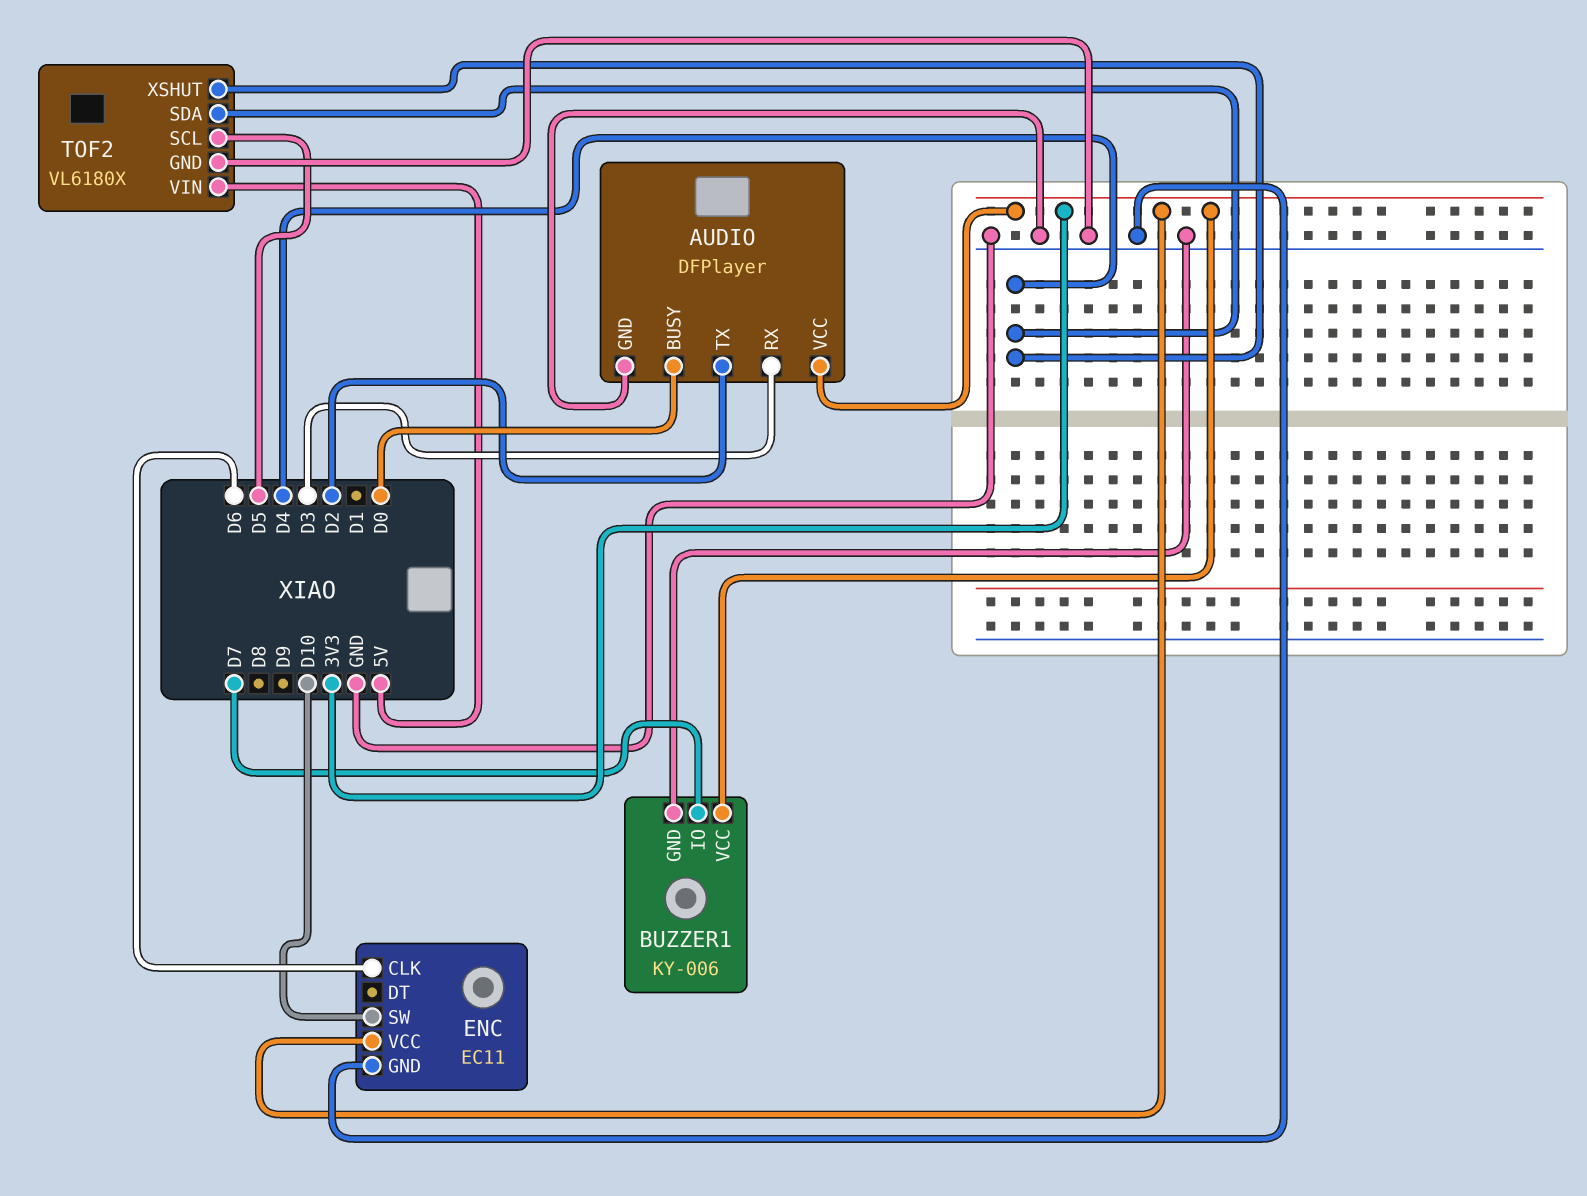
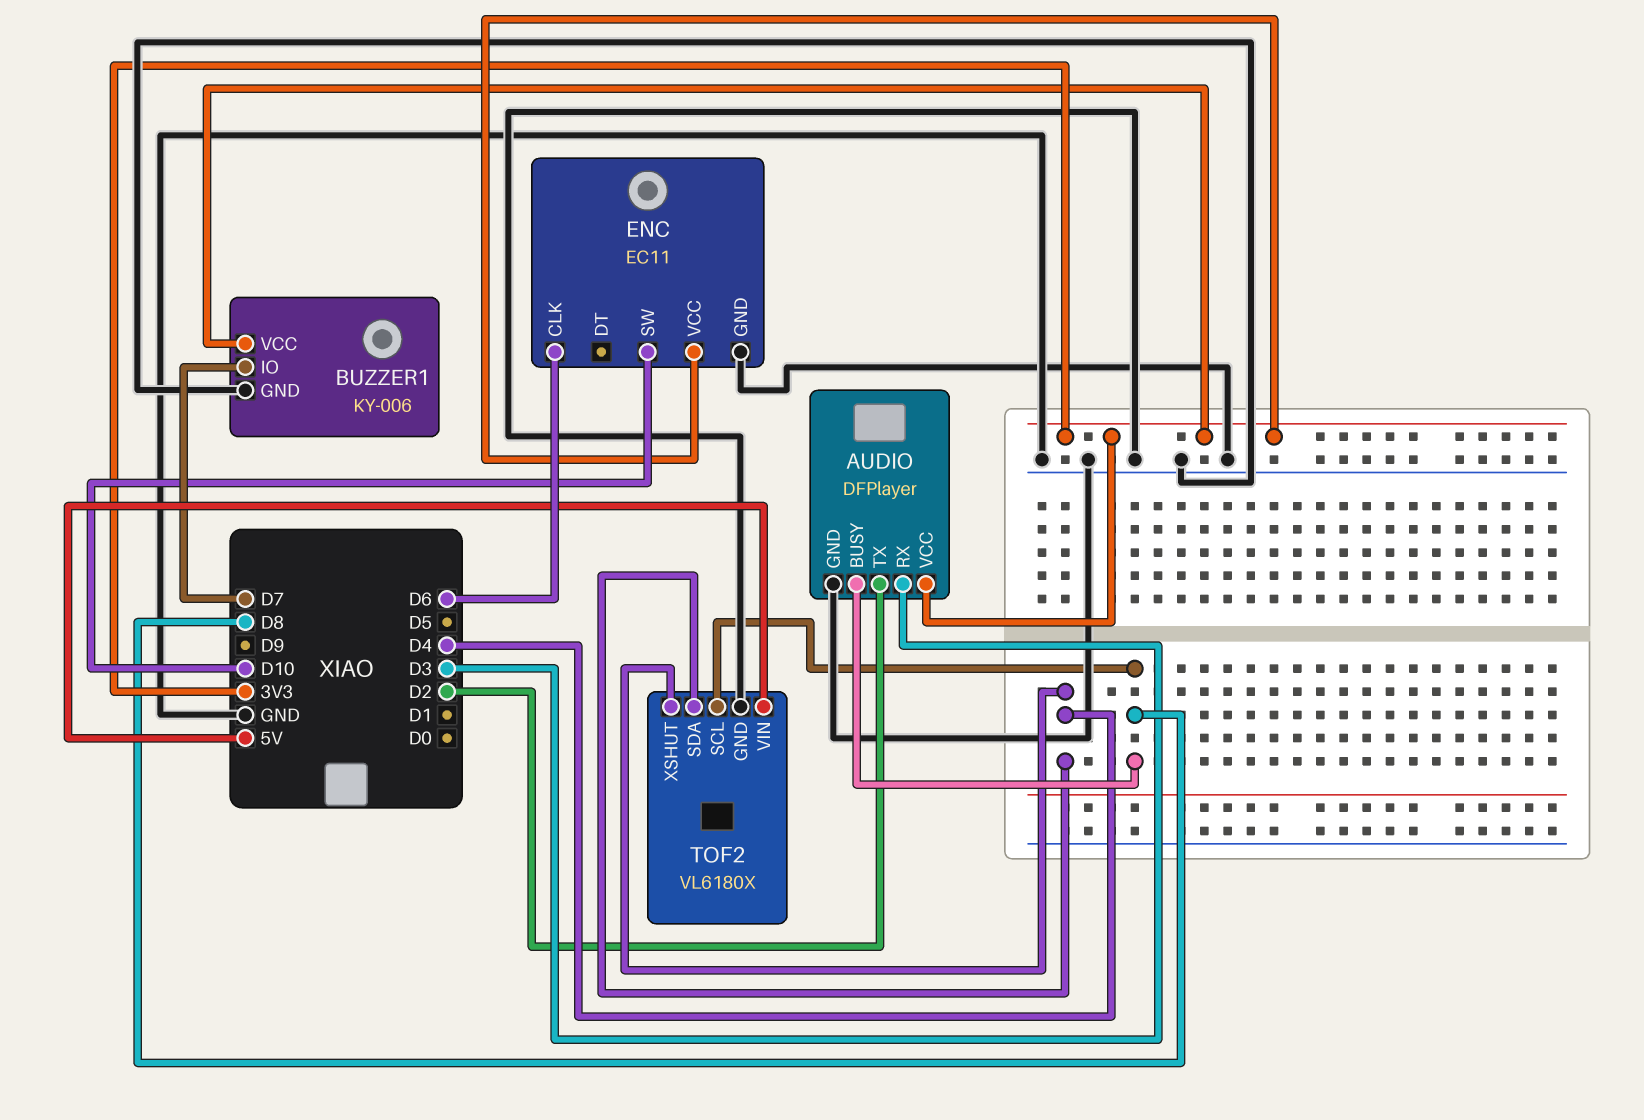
AUDIO pin BUSY: D0 -> D8
TOF2 pin SCL: D5 -> D8

